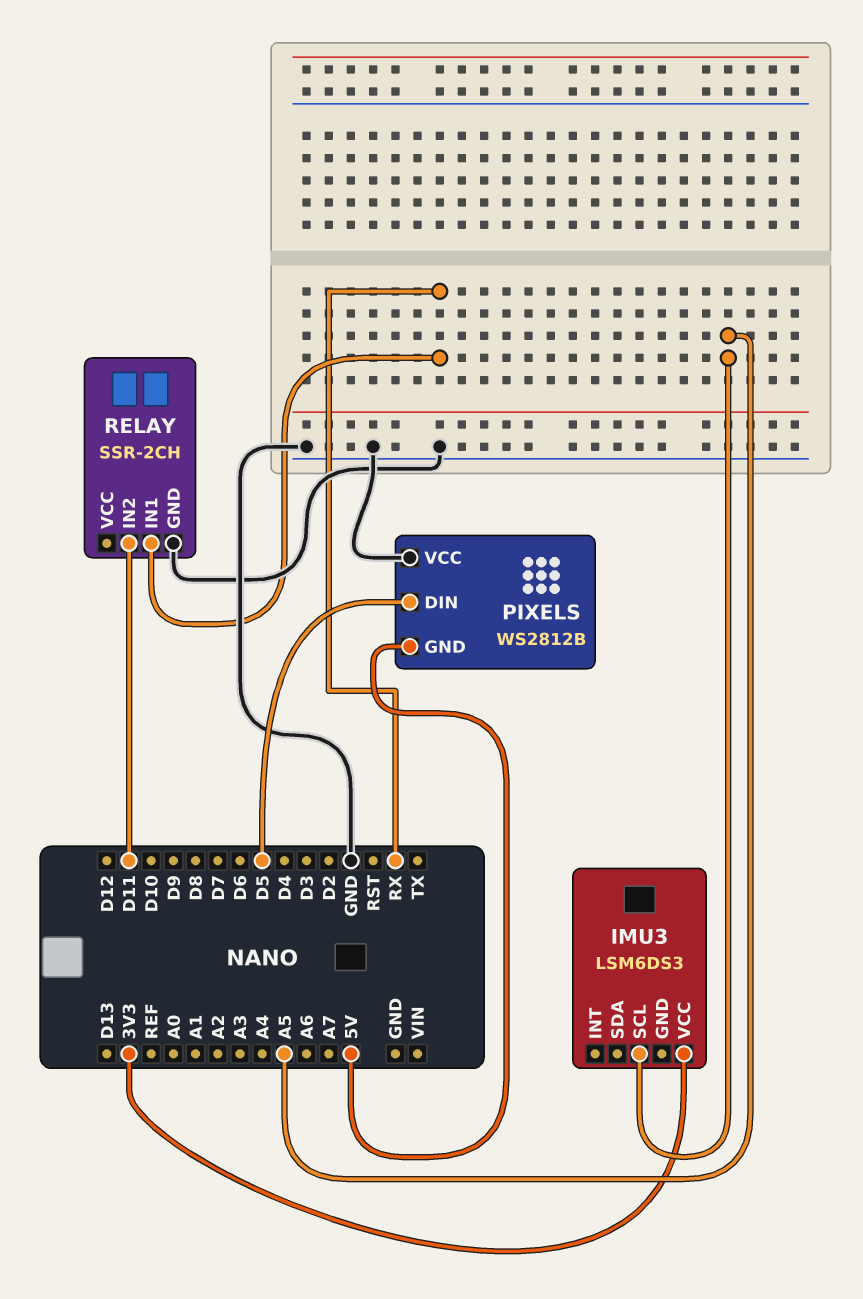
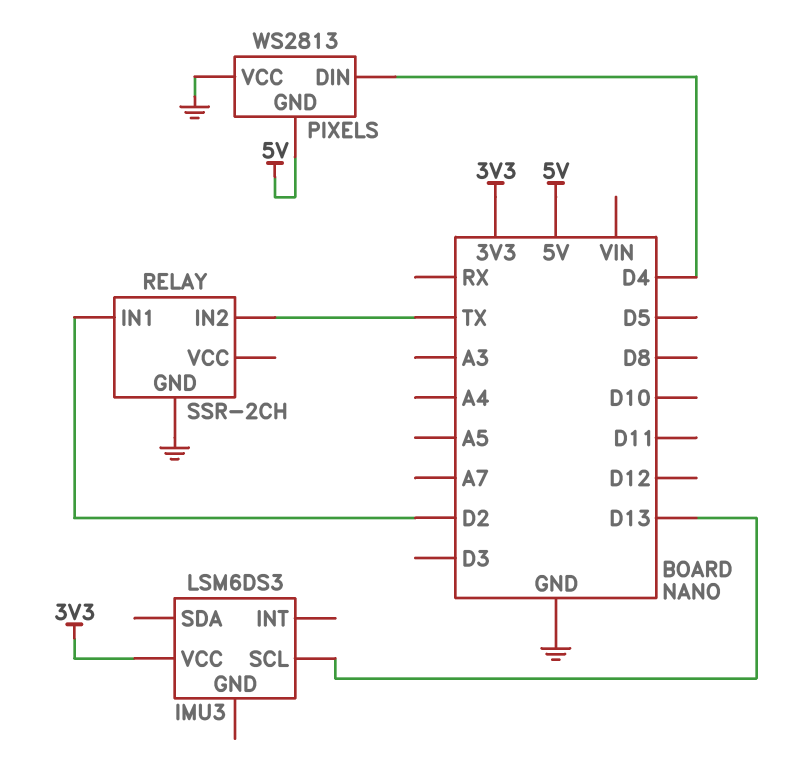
IMU3 pin SCL: A5 -> D13
PIXELS: WS2812B -> WS2813
PIXELS pin DIN: D5 -> D4
RELAY pin IN1: RX -> D2
RELAY pin IN2: D11 -> TX

